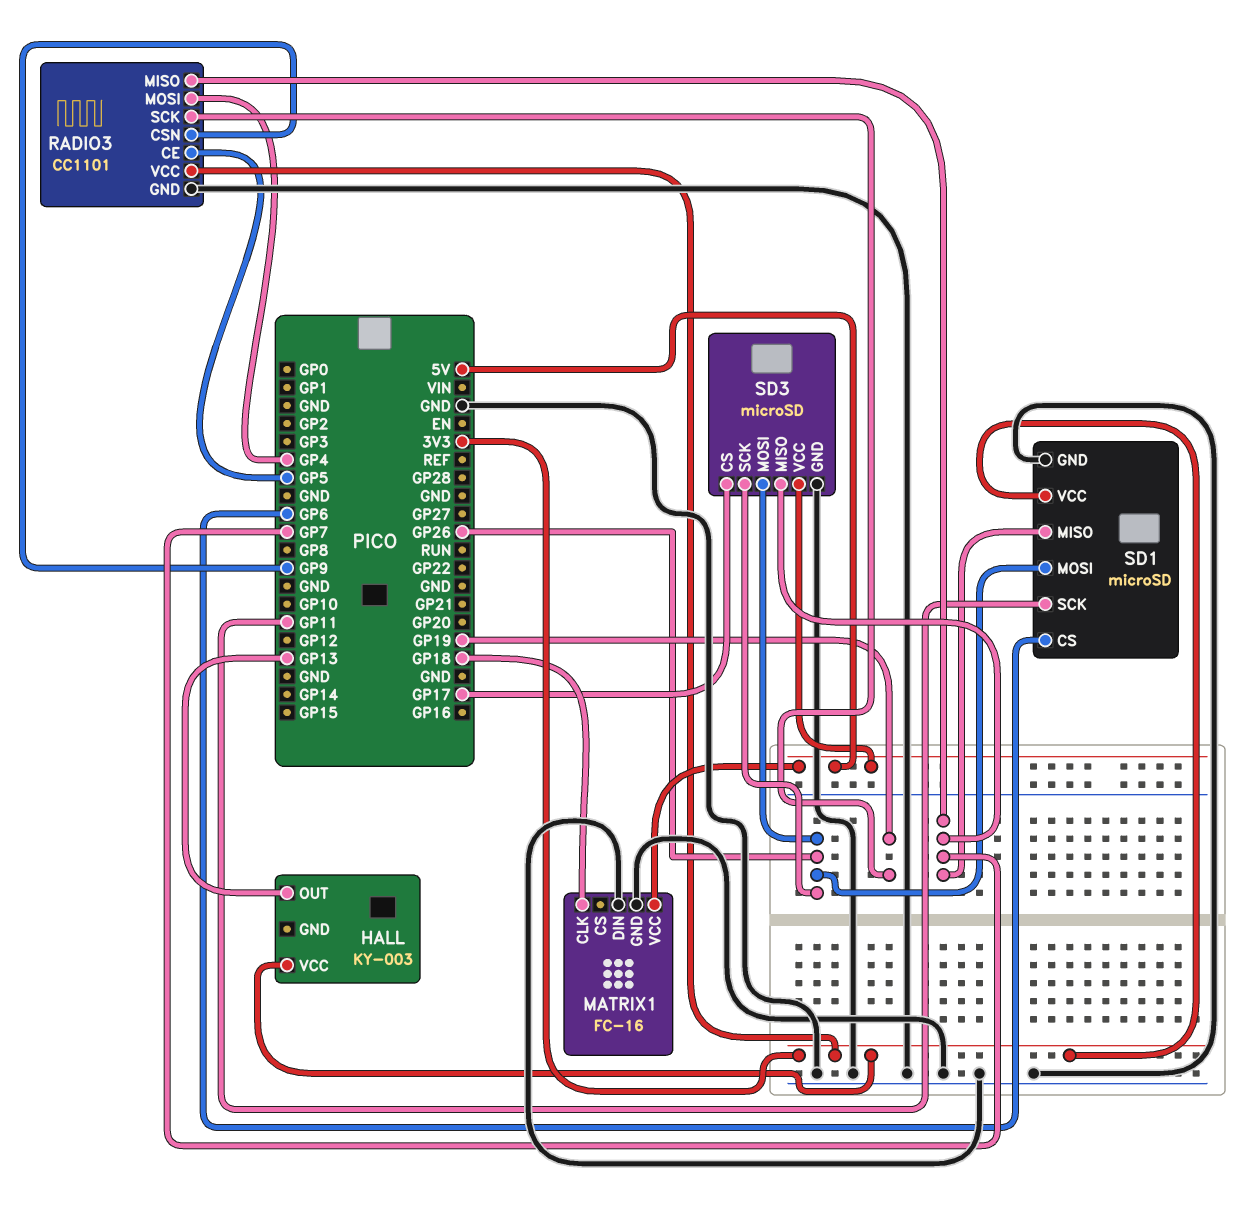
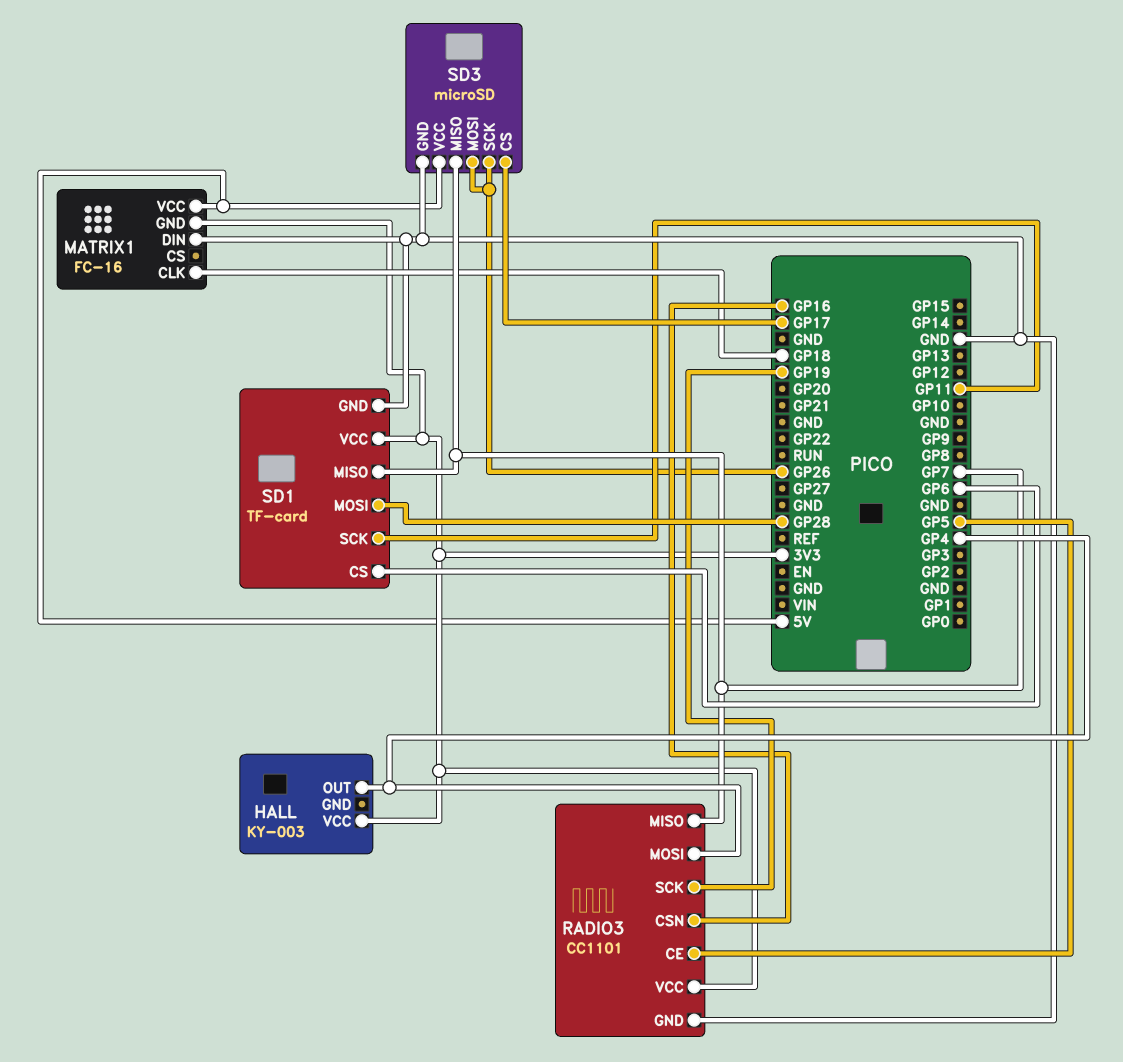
HALL pin OUT: GP13 -> GP4
MATRIX1 pin GND: GND -> 3V3
RADIO3 pin CSN: GP9 -> GP16
SD1: microSD -> TF-card
SD1 pin MOSI: GP26 -> GP28

